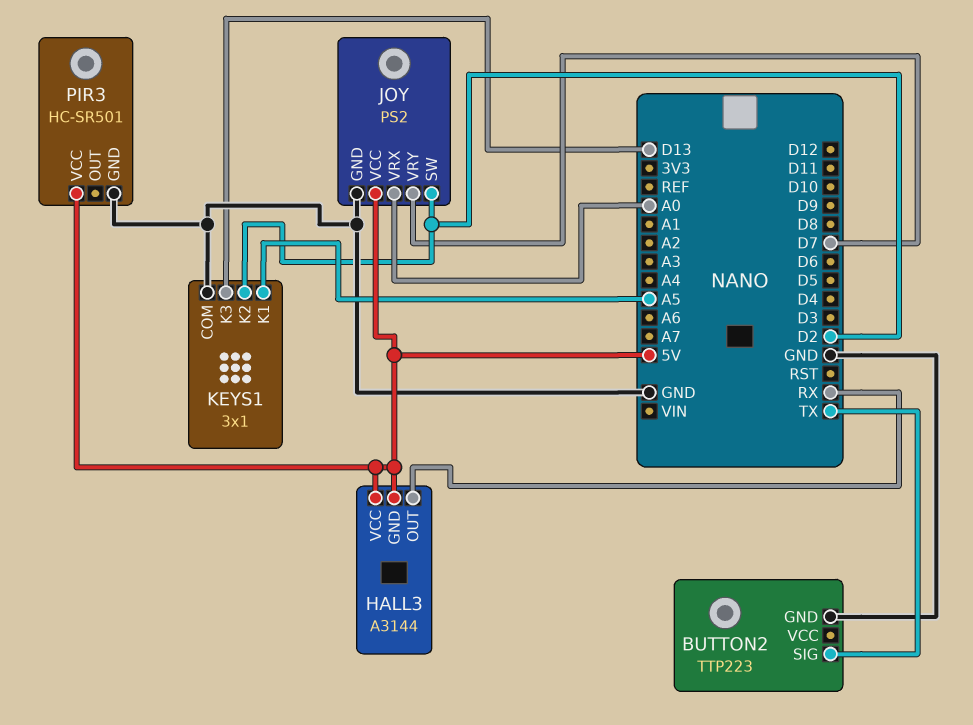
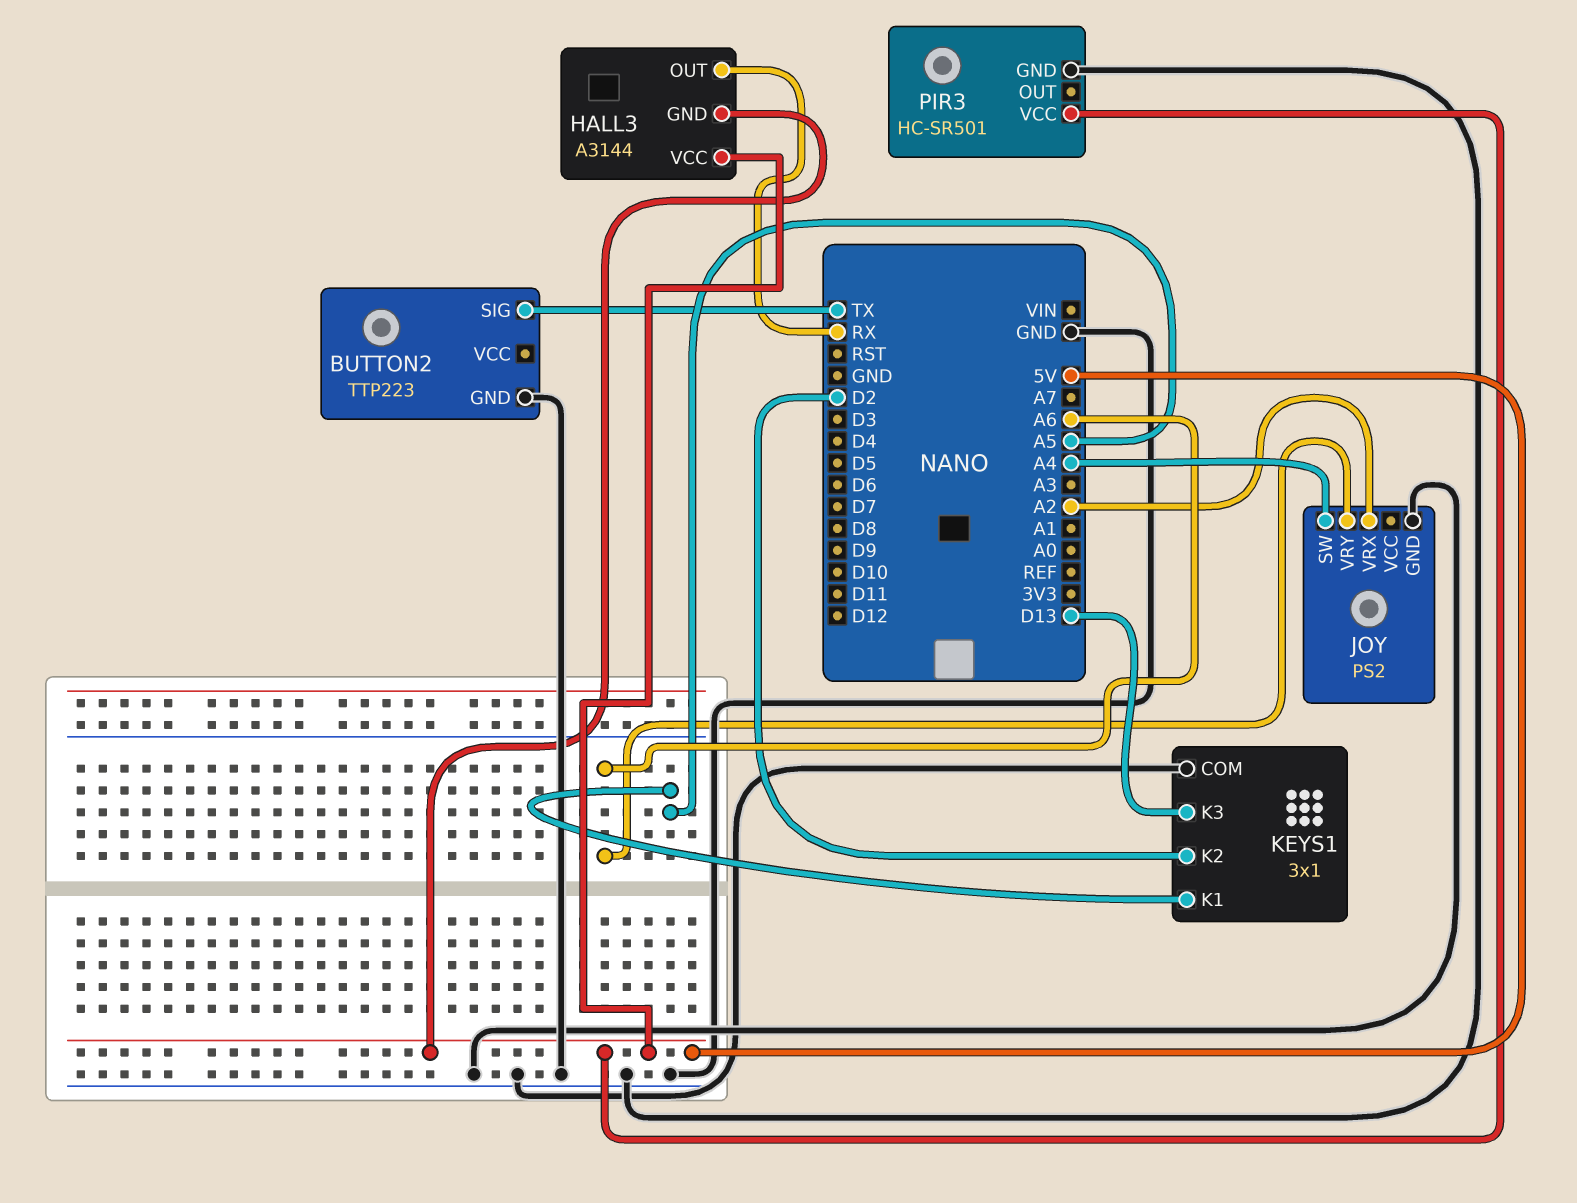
JOY pin SW: D2 -> A4
JOY pin VCC: 5V -> none
JOY pin VRX: A0 -> A2
JOY pin VRY: D7 -> A6

